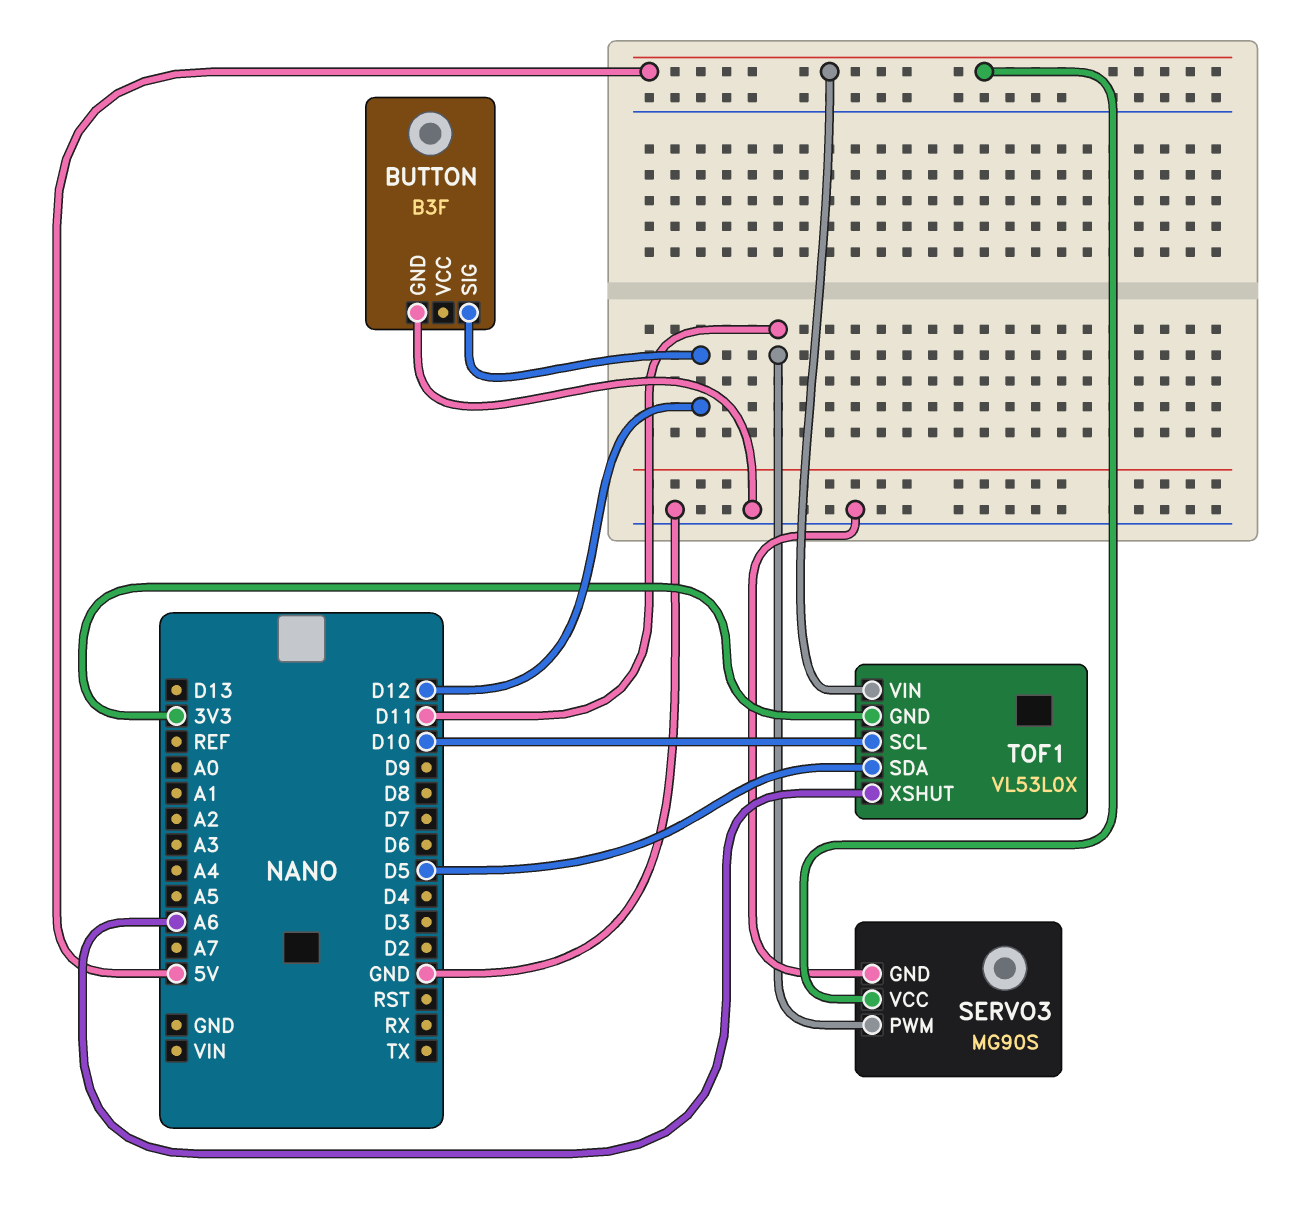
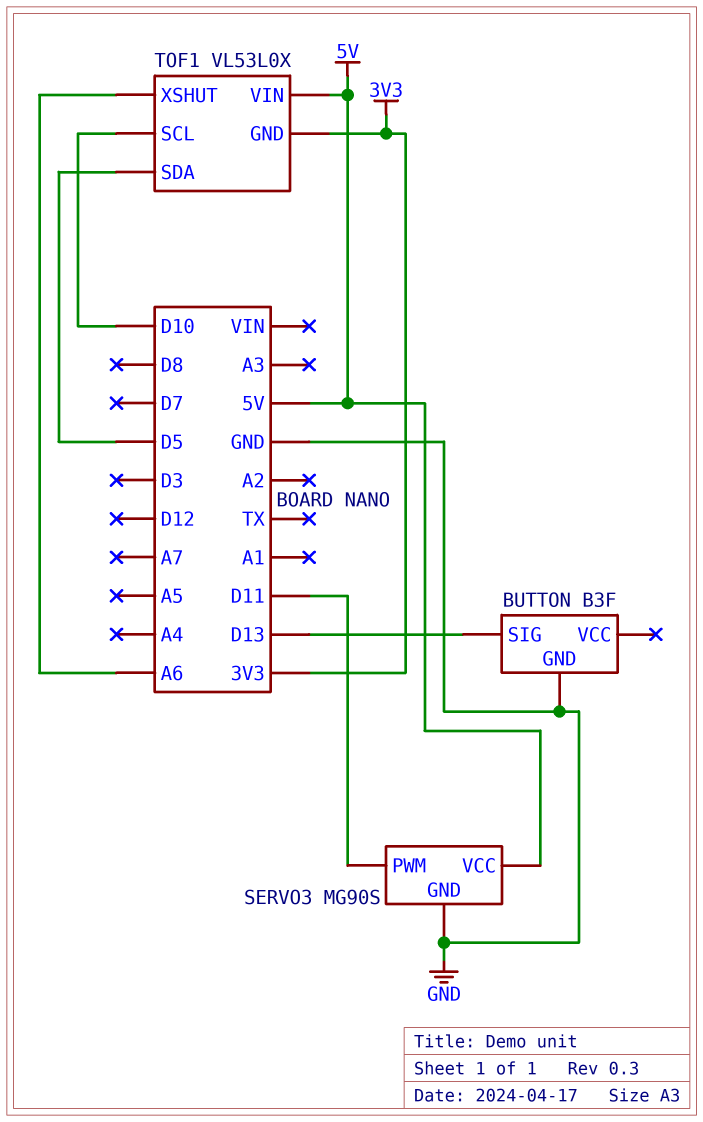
BUTTON pin SIG: D12 -> D13

